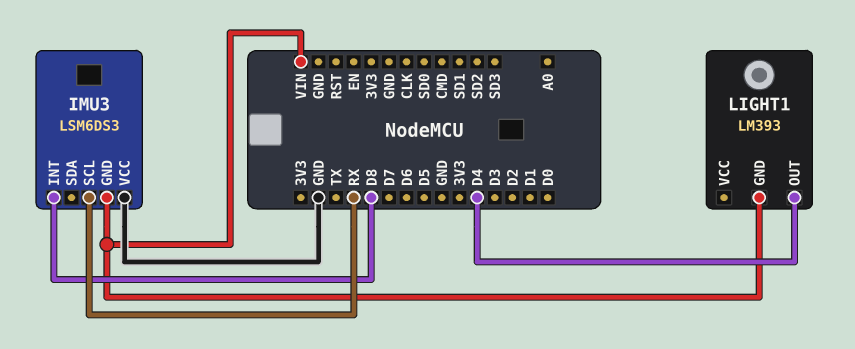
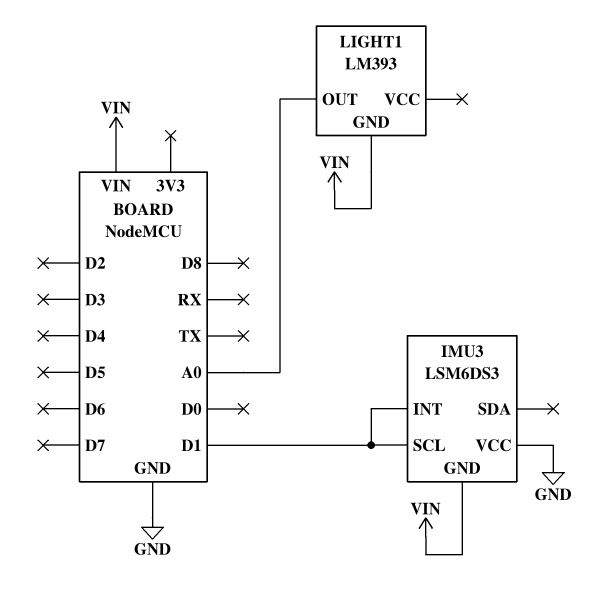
IMU3 pin INT: D8 -> D1
IMU3 pin SCL: RX -> D1
LIGHT1 pin OUT: D4 -> A0

